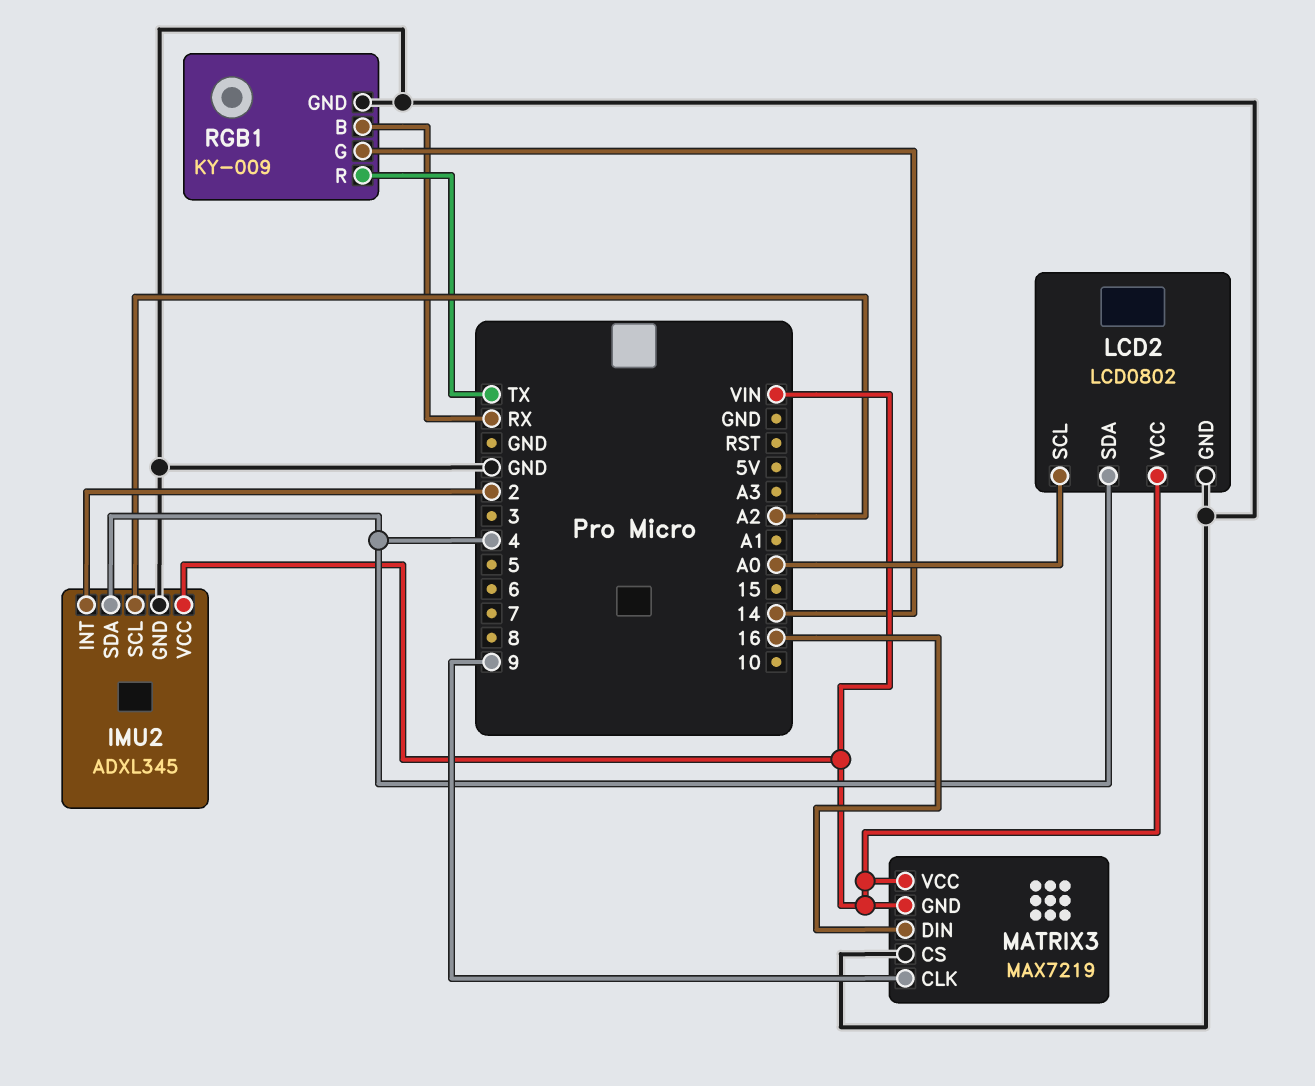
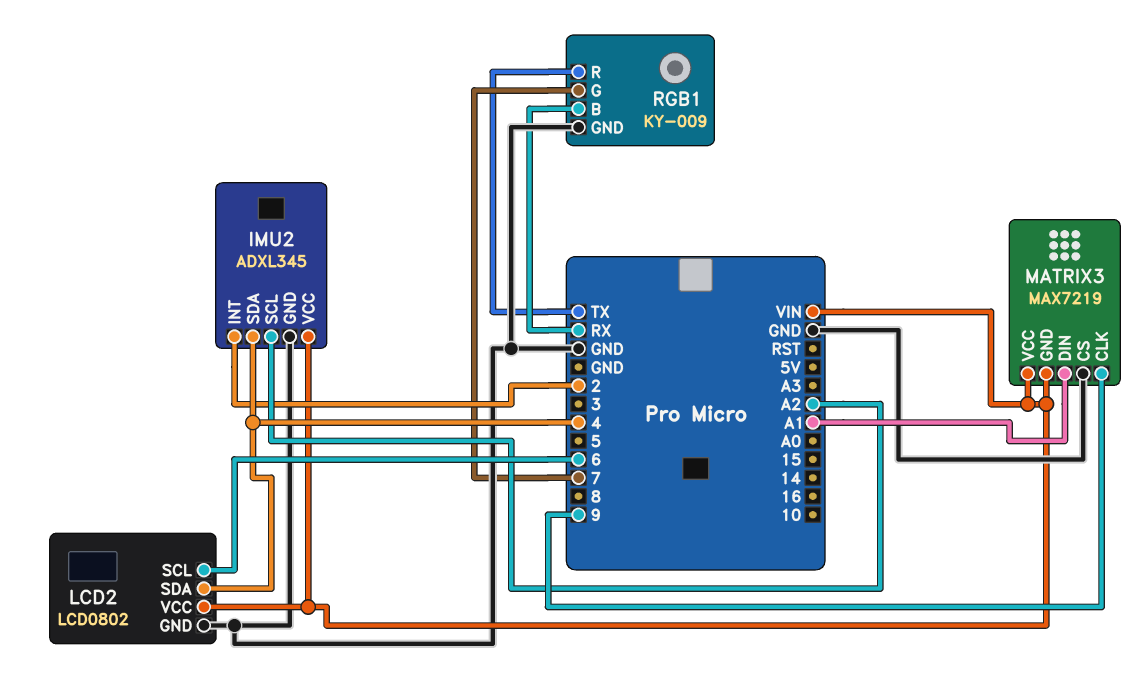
LCD2 pin SCL: A0 -> 6
MATRIX3 pin DIN: 16 -> A1
RGB1 pin G: 14 -> 7

